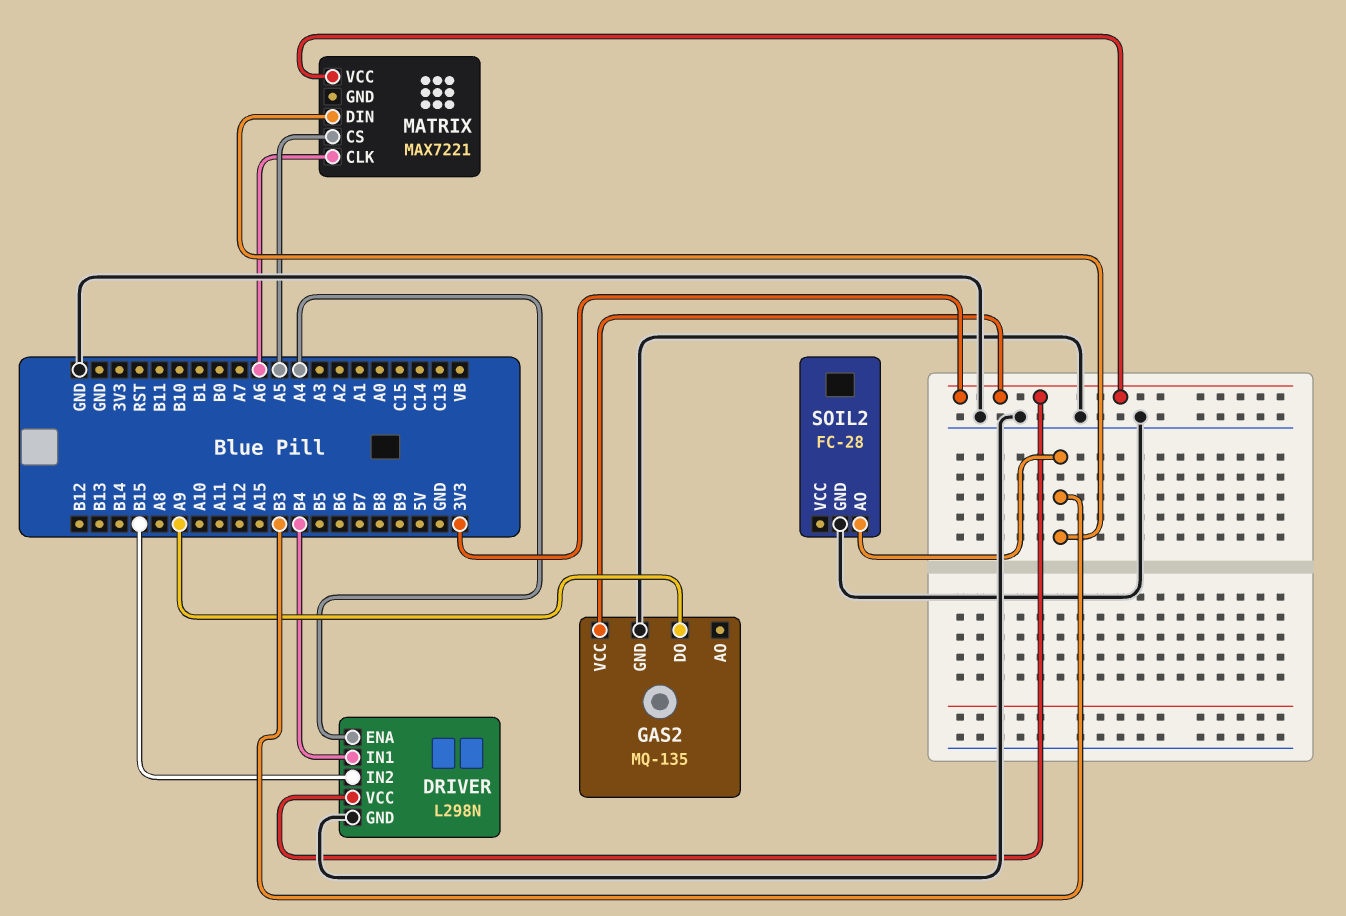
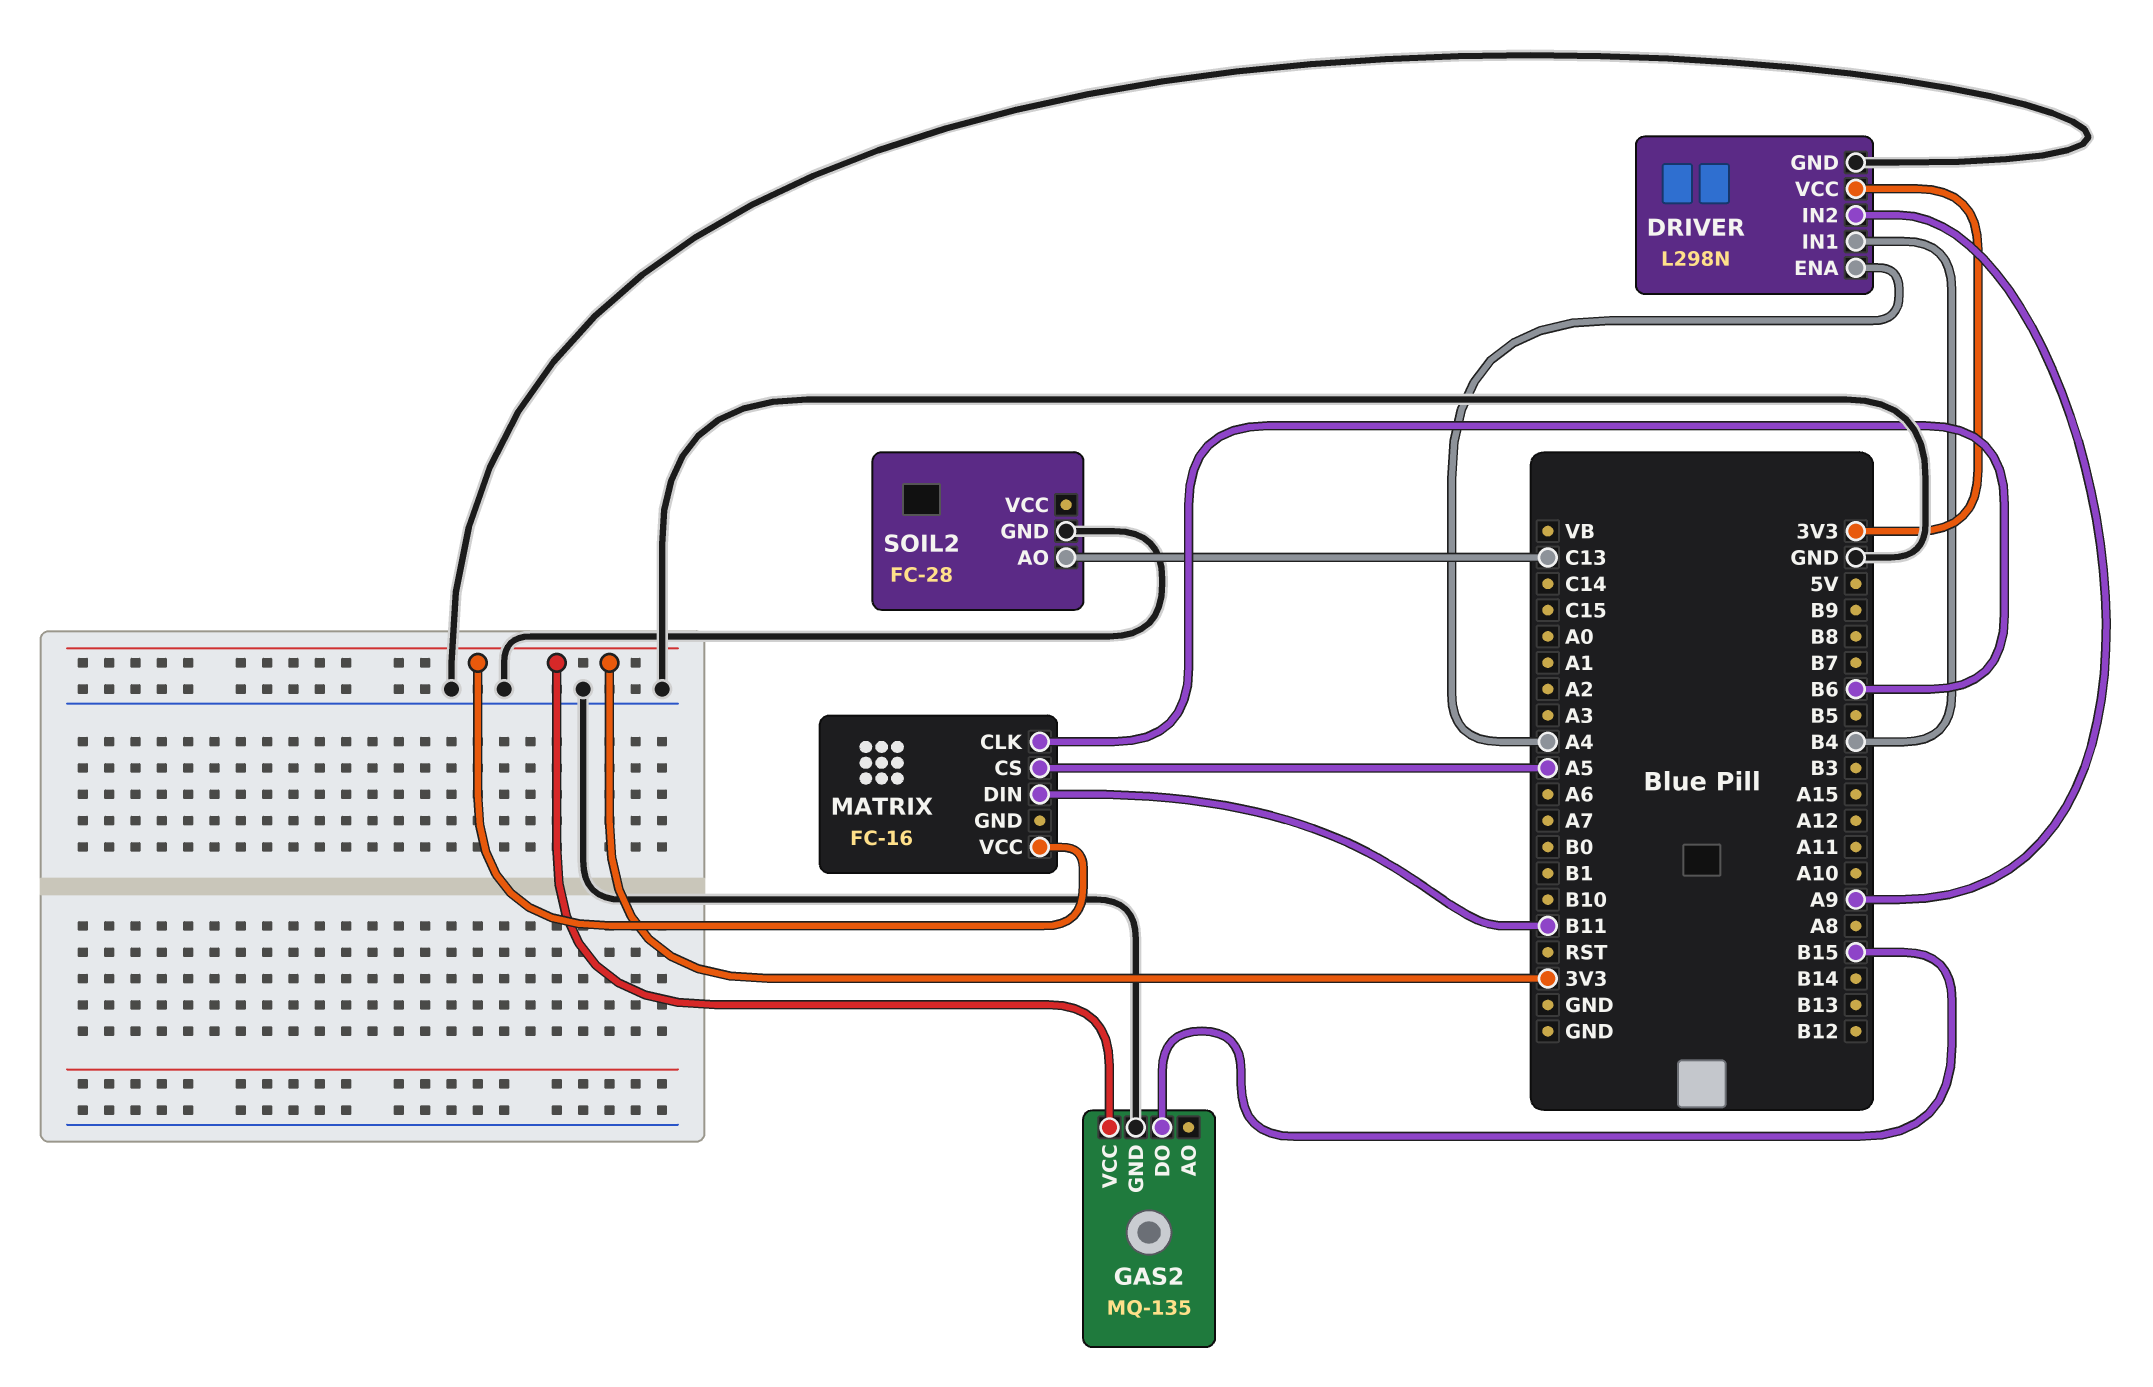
DRIVER pin IN2: B15 -> A9
GAS2 pin DO: A9 -> B15
MATRIX: MAX7221 -> FC-16
MATRIX pin CLK: A6 -> B6
MATRIX pin DIN: B3 -> B11
SOIL2 pin AO: B3 -> C13

